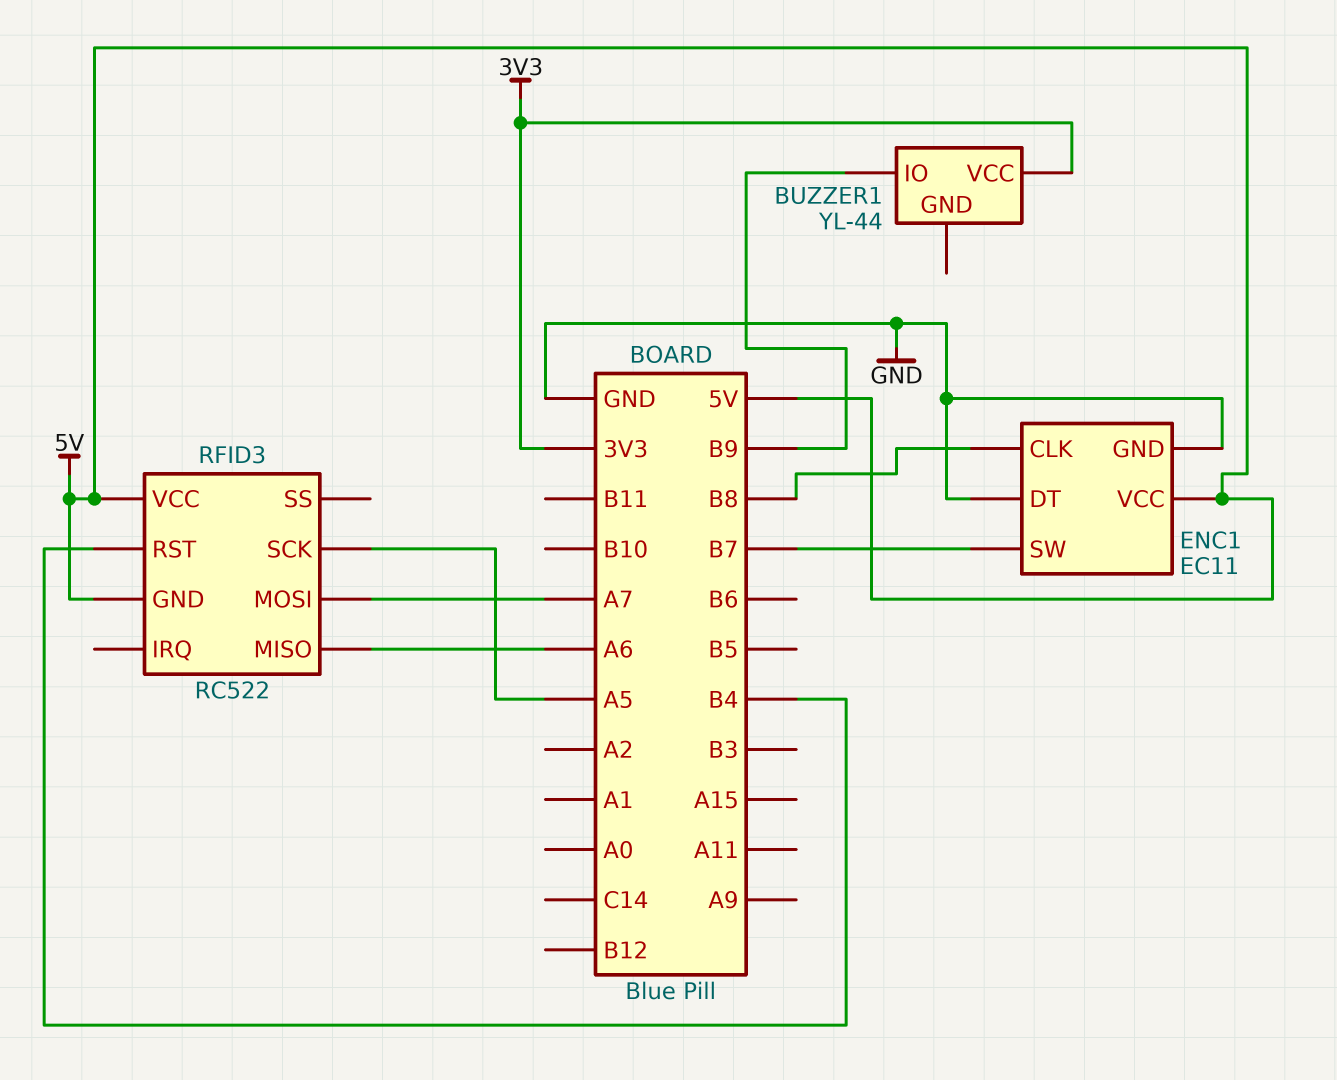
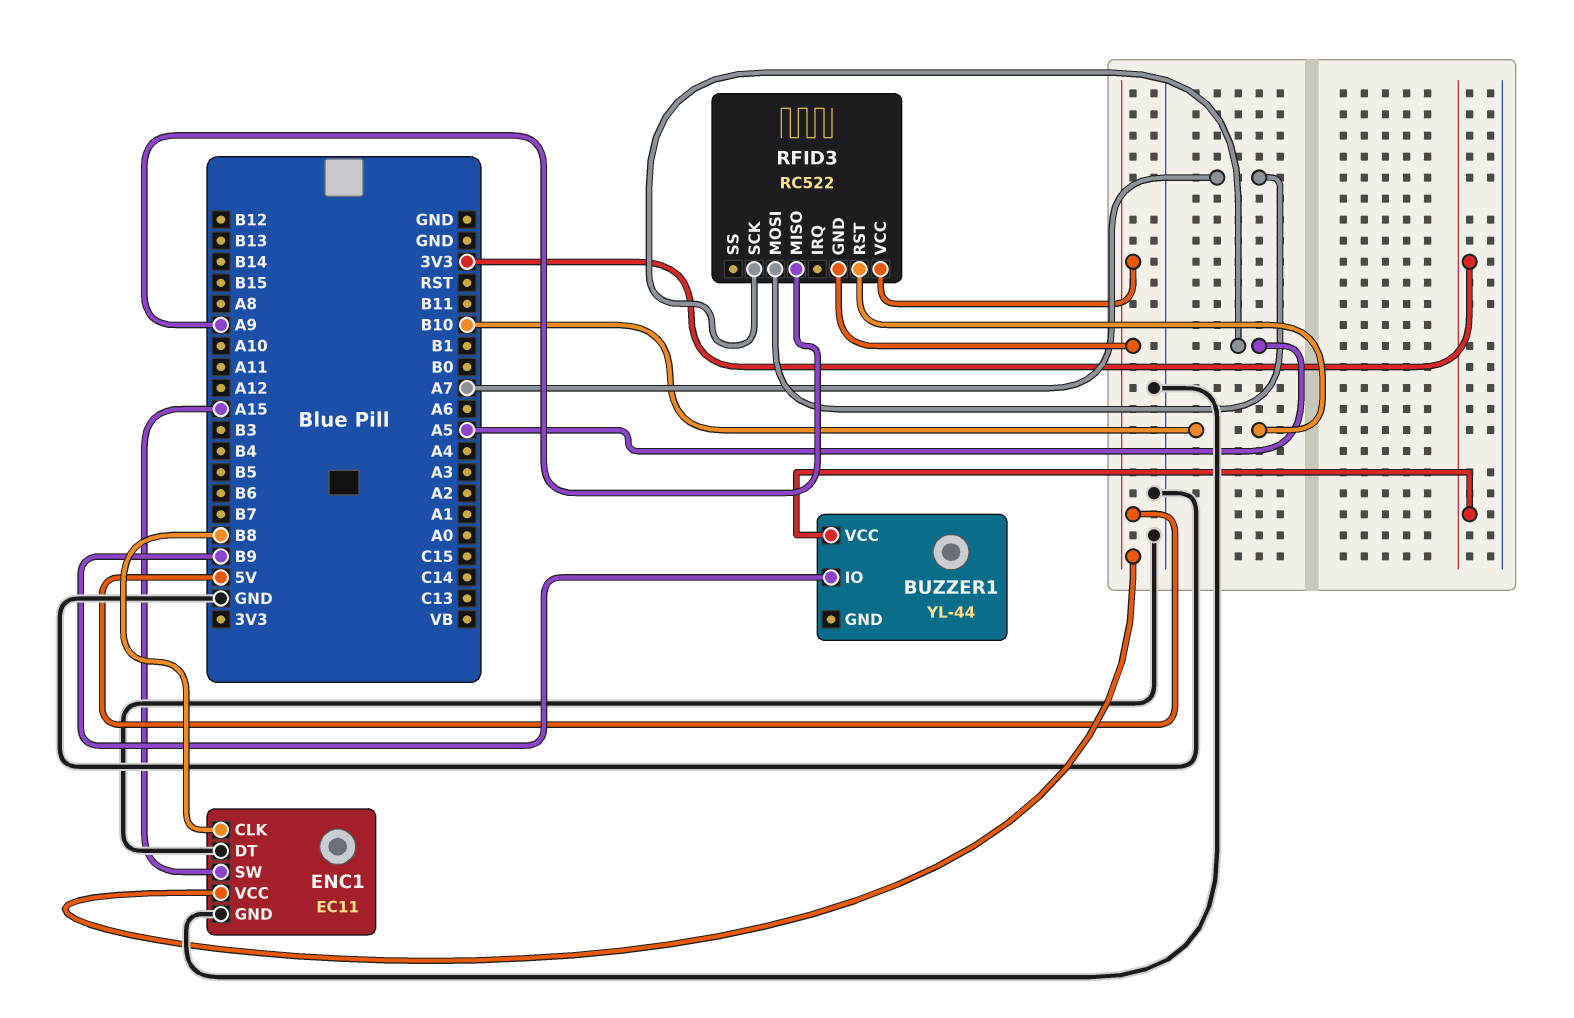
ENC1 pin SW: B7 -> A15
RFID3 pin MISO: A6 -> A9
RFID3 pin RST: B4 -> B10

